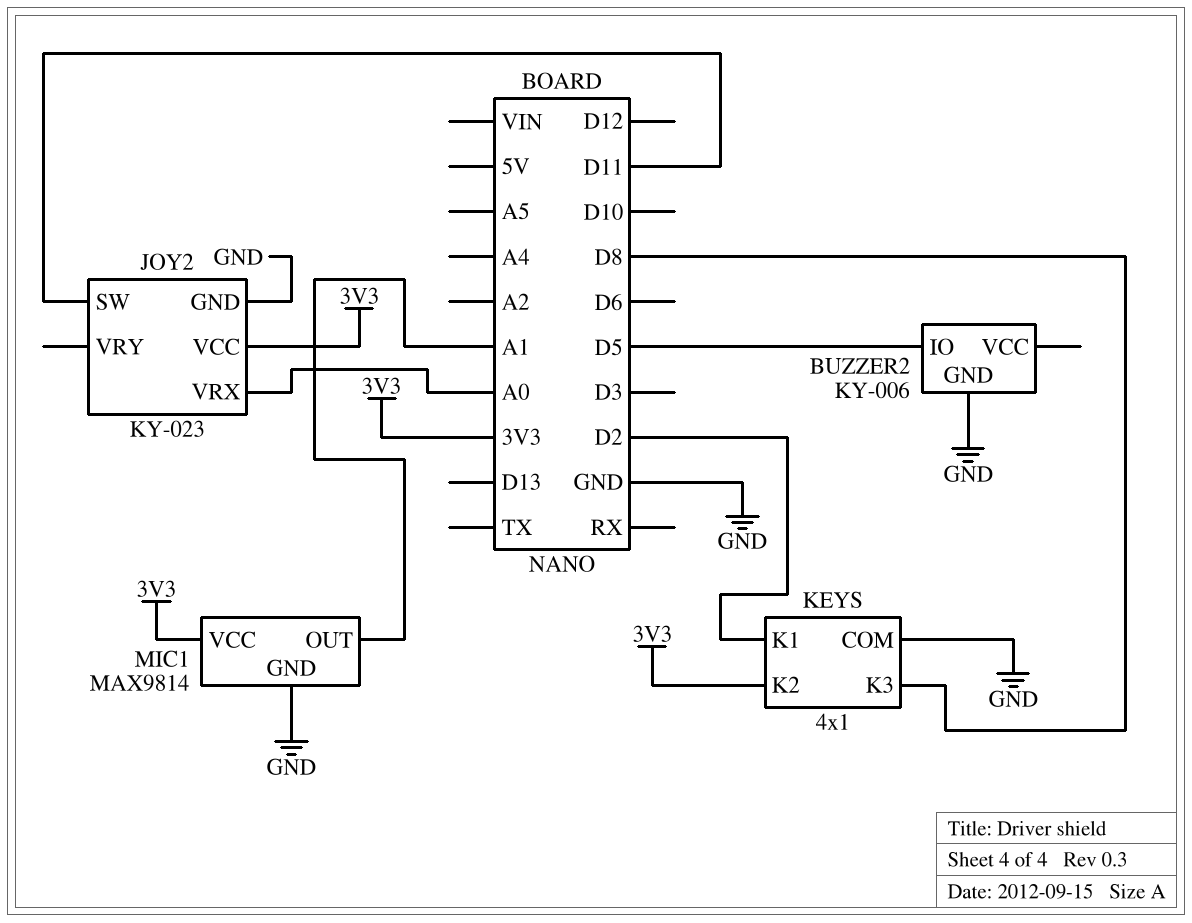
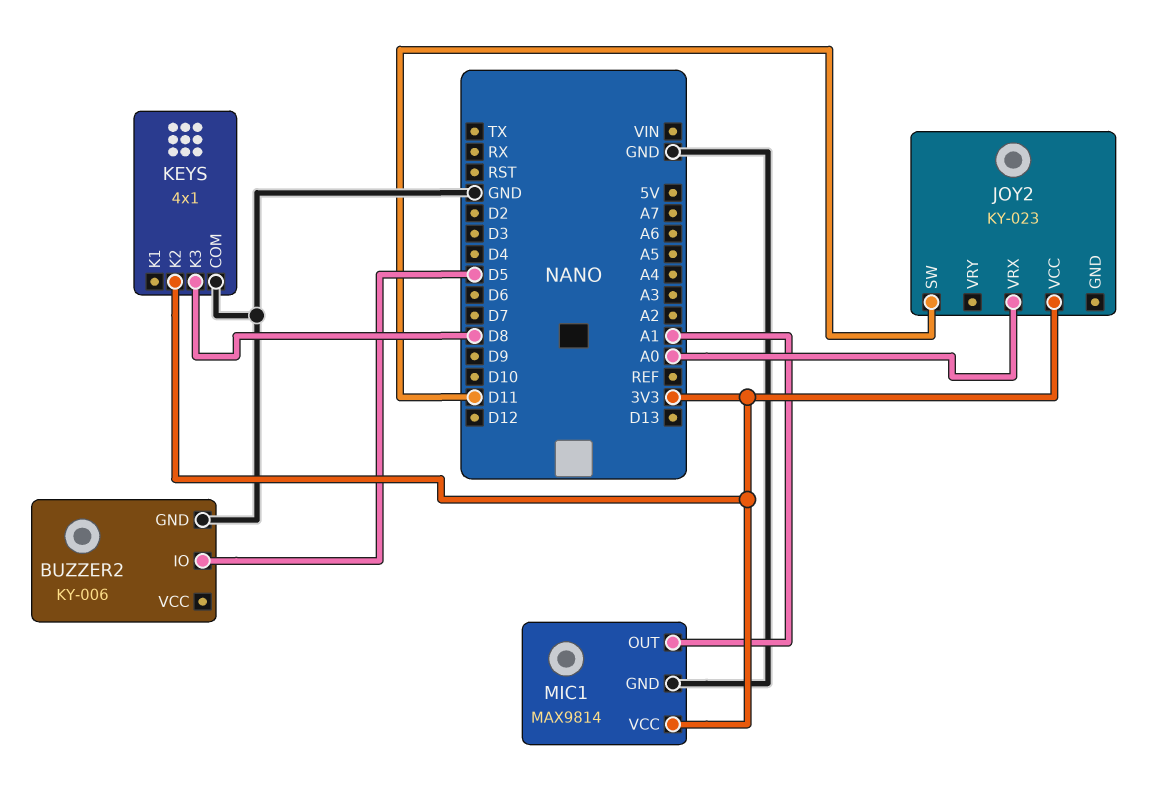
JOY2 pin GND: GND -> none
KEYS pin K1: D2 -> none

